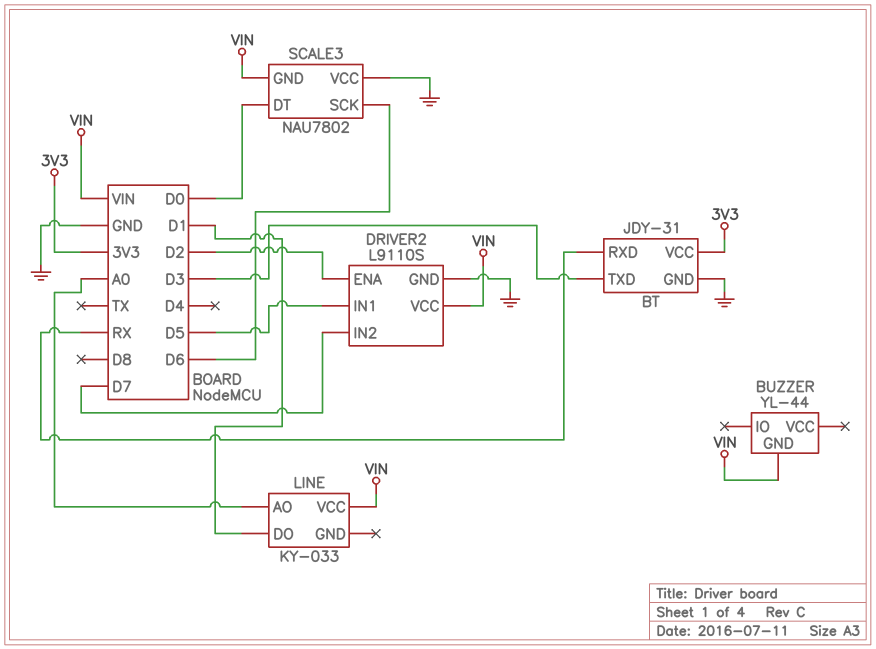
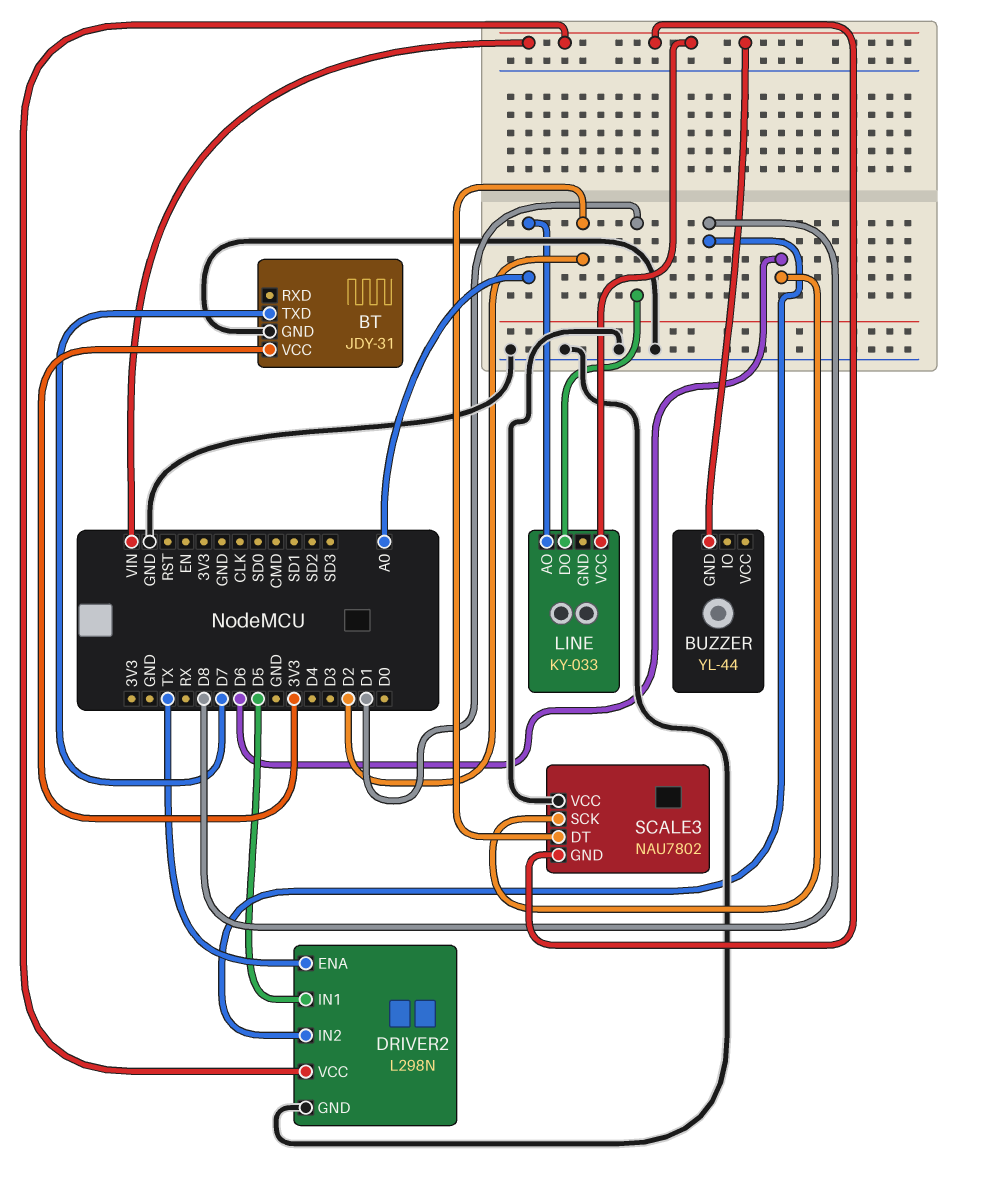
BT pin RXD: RX -> none
BT pin TXD: D3 -> D7
DRIVER2: L9110S -> L298N
DRIVER2 pin ENA: D2 -> TX
DRIVER2 pin IN2: D7 -> D8
SCALE3 pin DT: D0 -> D2

